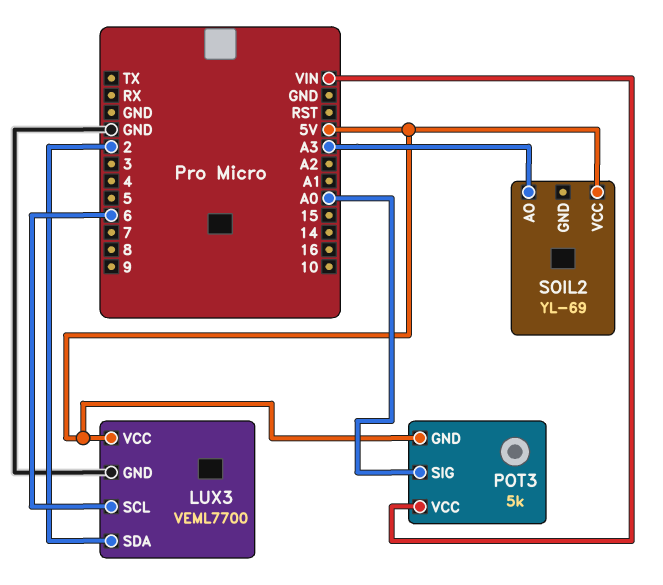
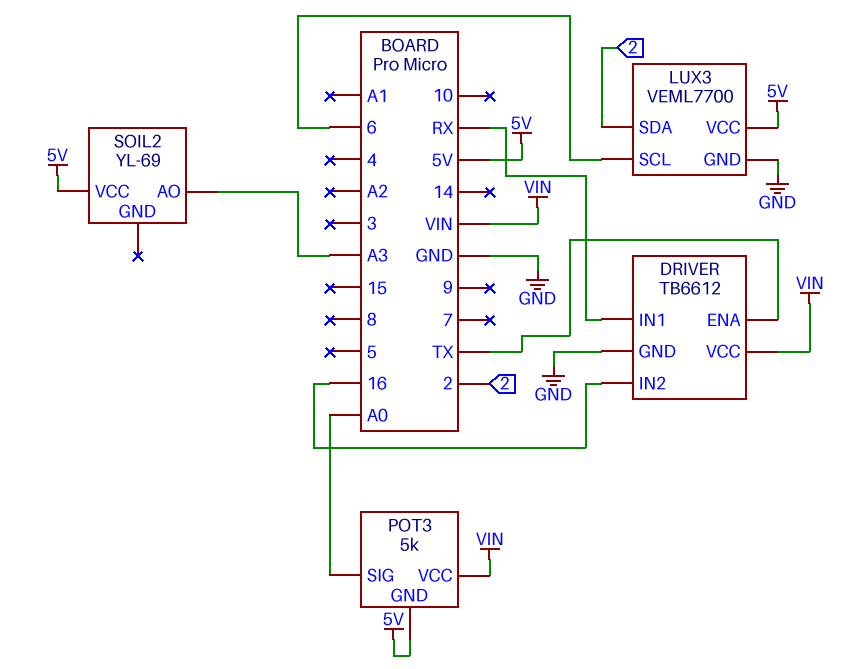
DRIVER: none -> TB6612
DRIVER pin ENA: none -> TX
DRIVER pin GND: none -> GND
DRIVER pin IN1: none -> RX
DRIVER pin IN2: none -> 16
DRIVER pin VCC: none -> VIN

